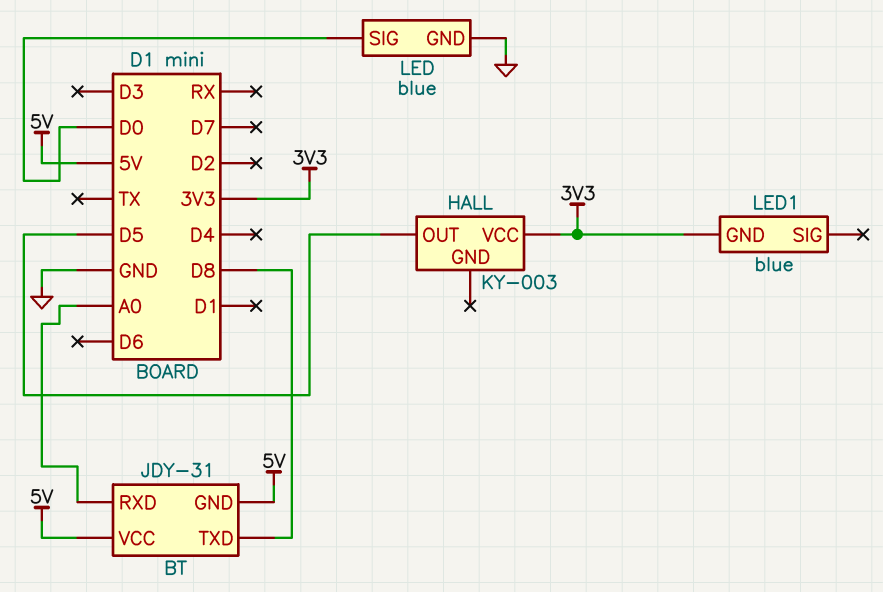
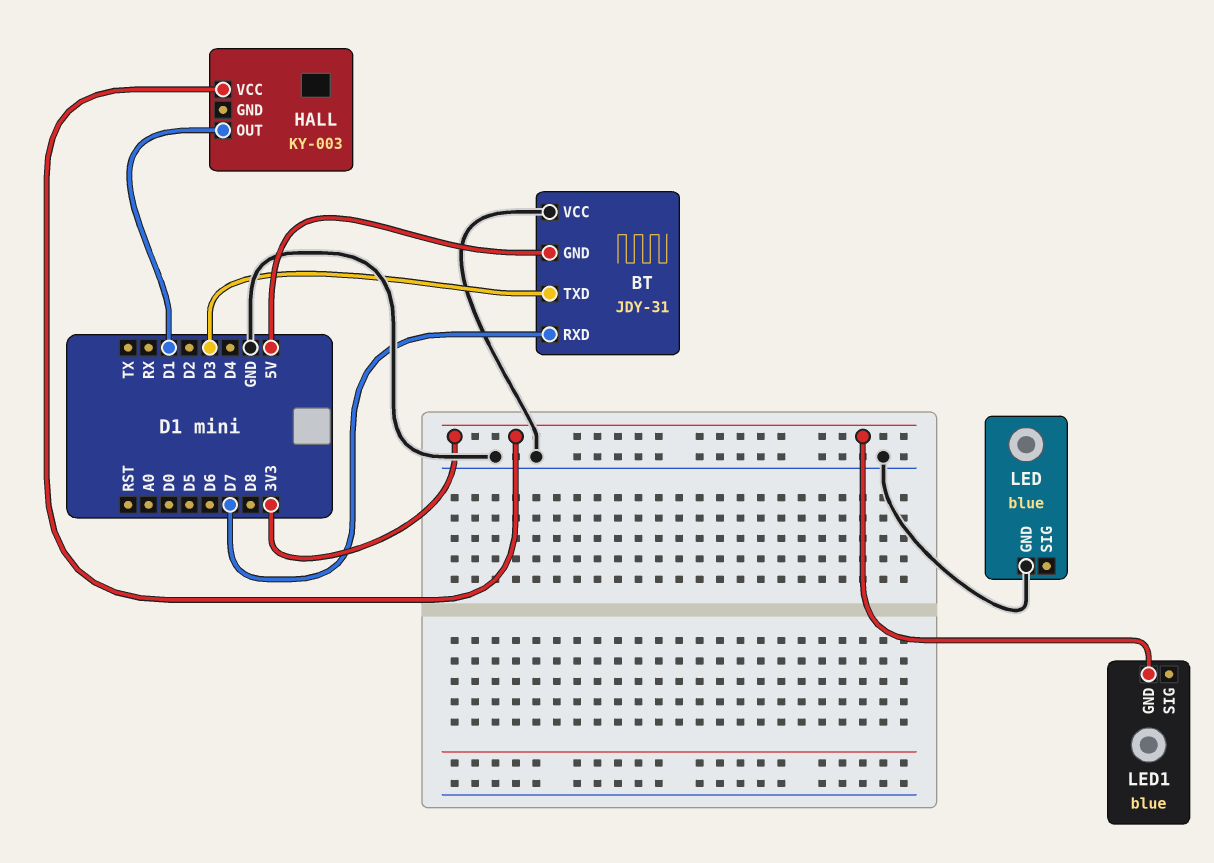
BT pin RXD: A0 -> D7
BT pin TXD: D8 -> D3
BT pin VCC: 5V -> GND
HALL pin OUT: D5 -> D1
LED pin SIG: D0 -> none

